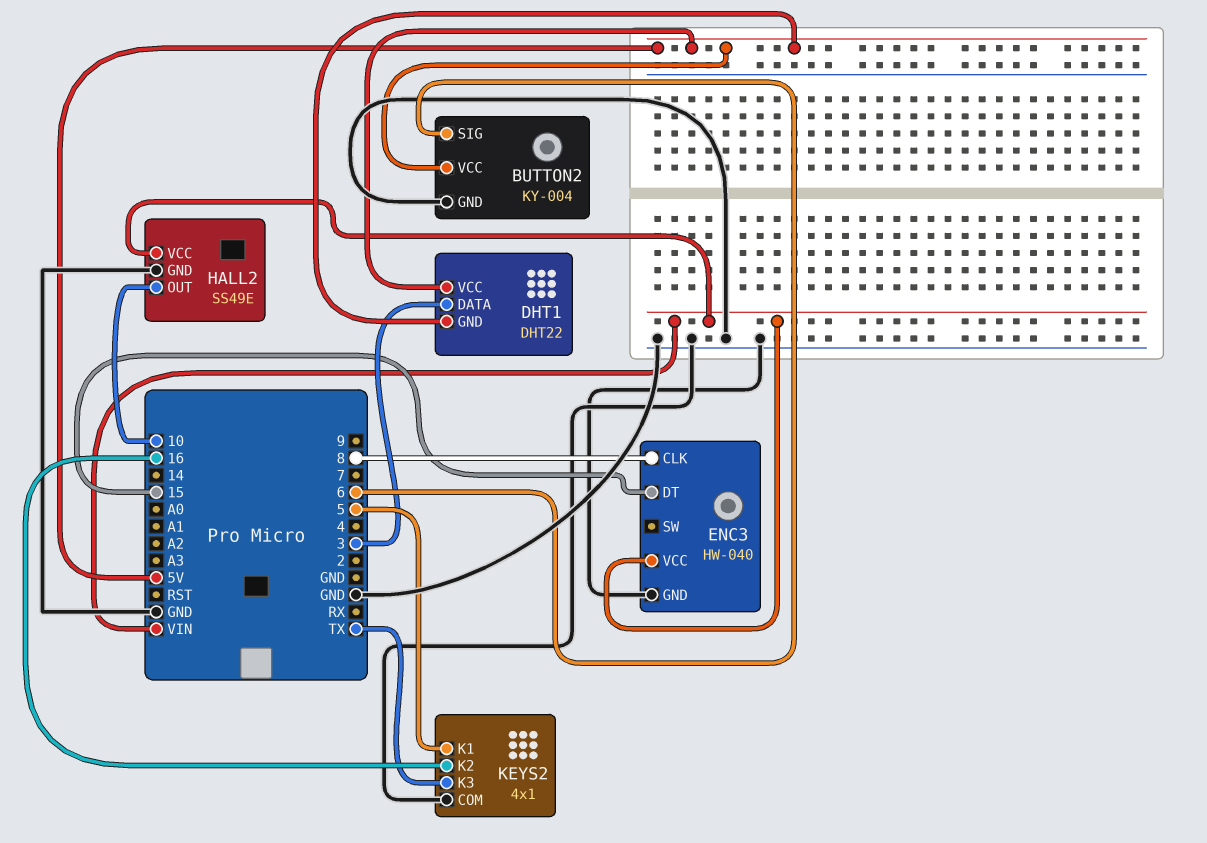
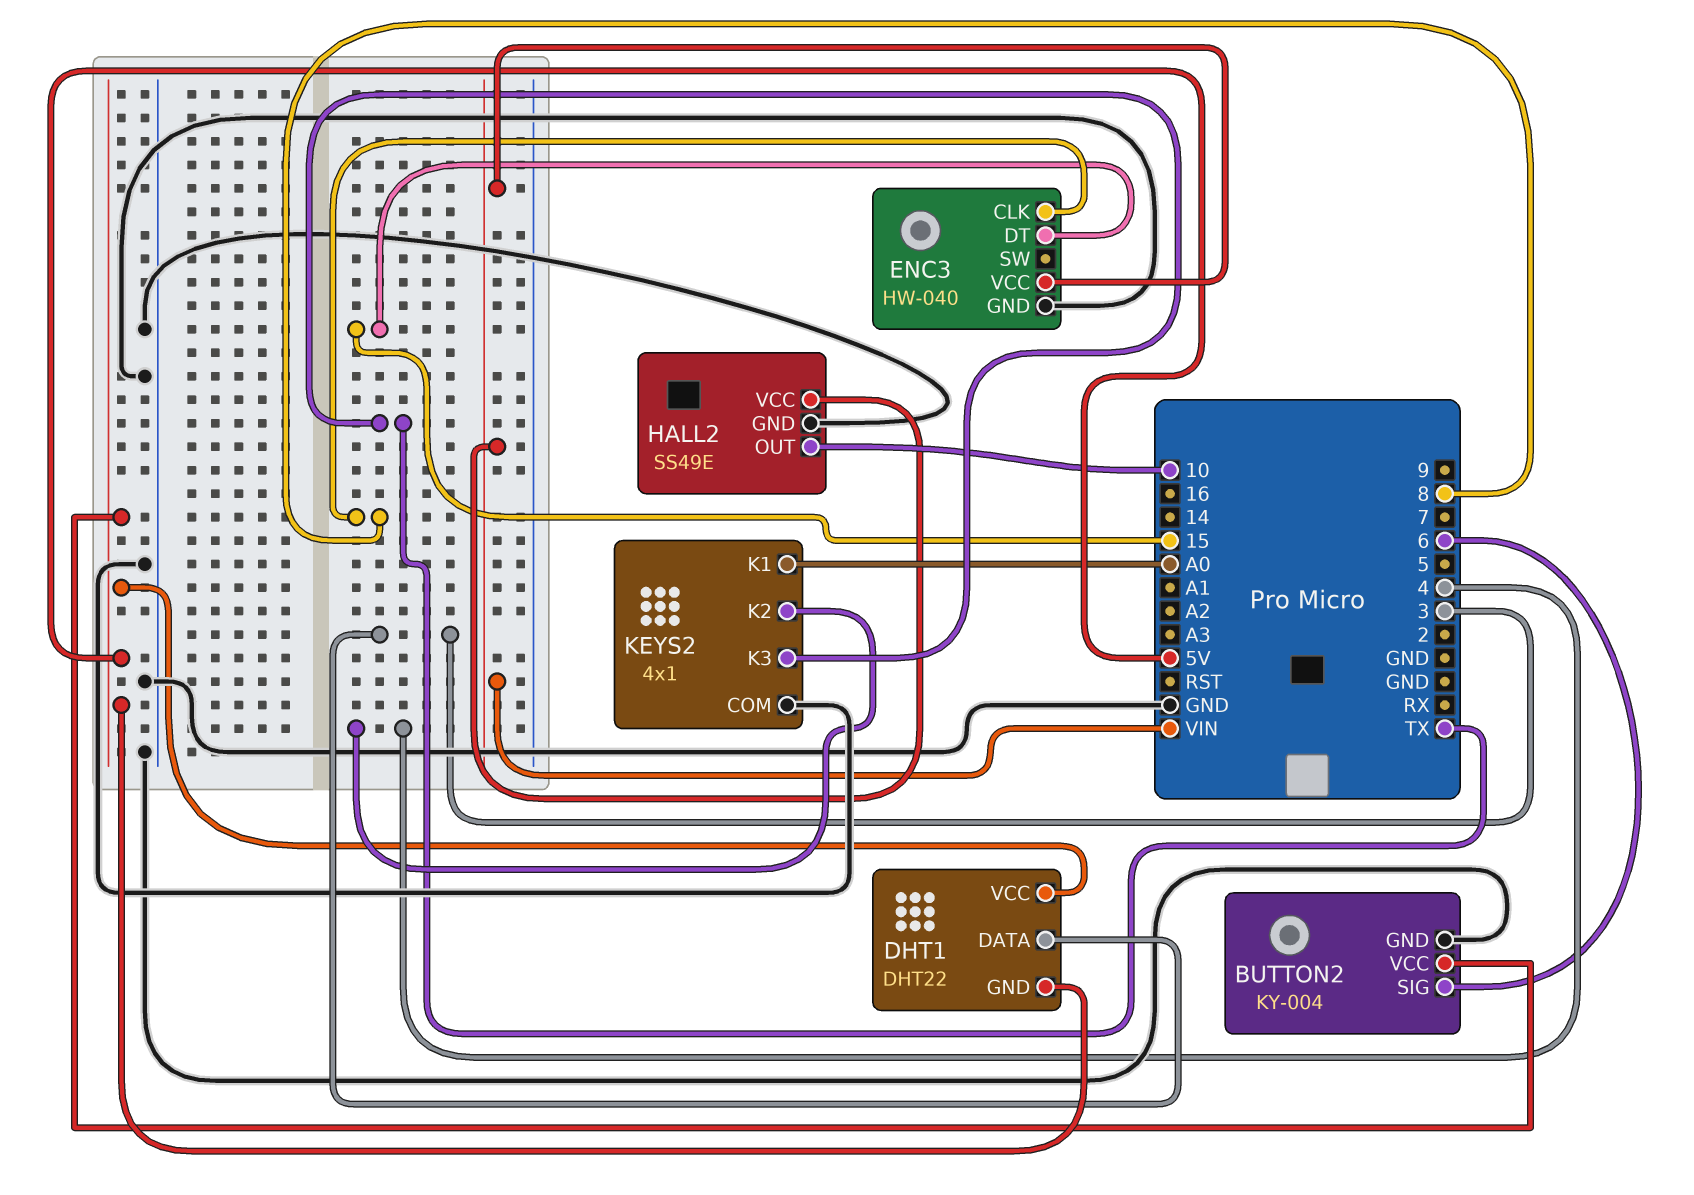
KEYS2 pin K1: 5 -> A0
KEYS2 pin K2: 16 -> 4

